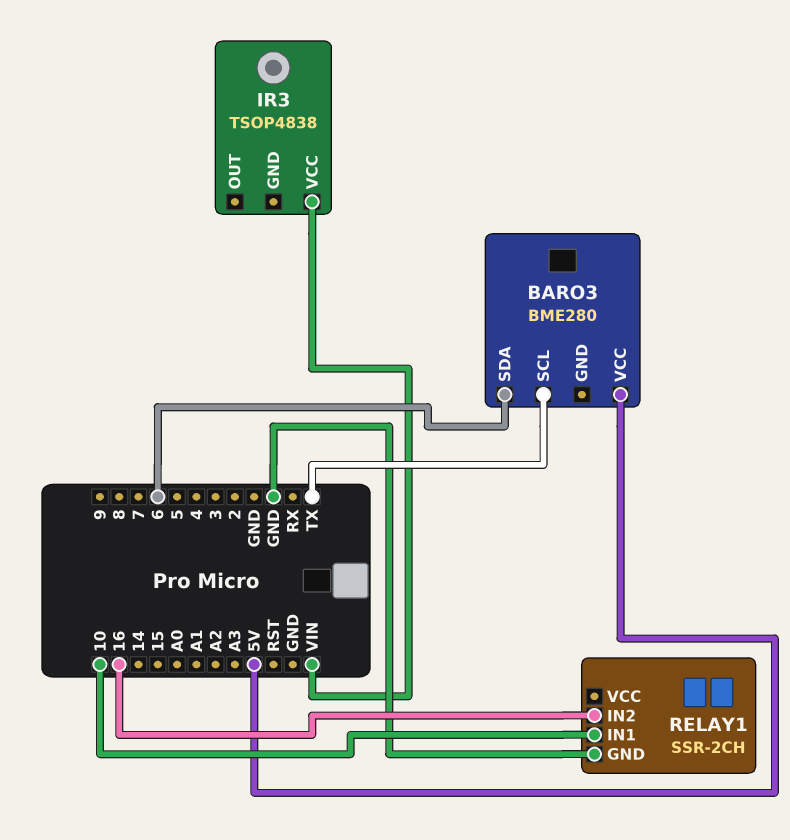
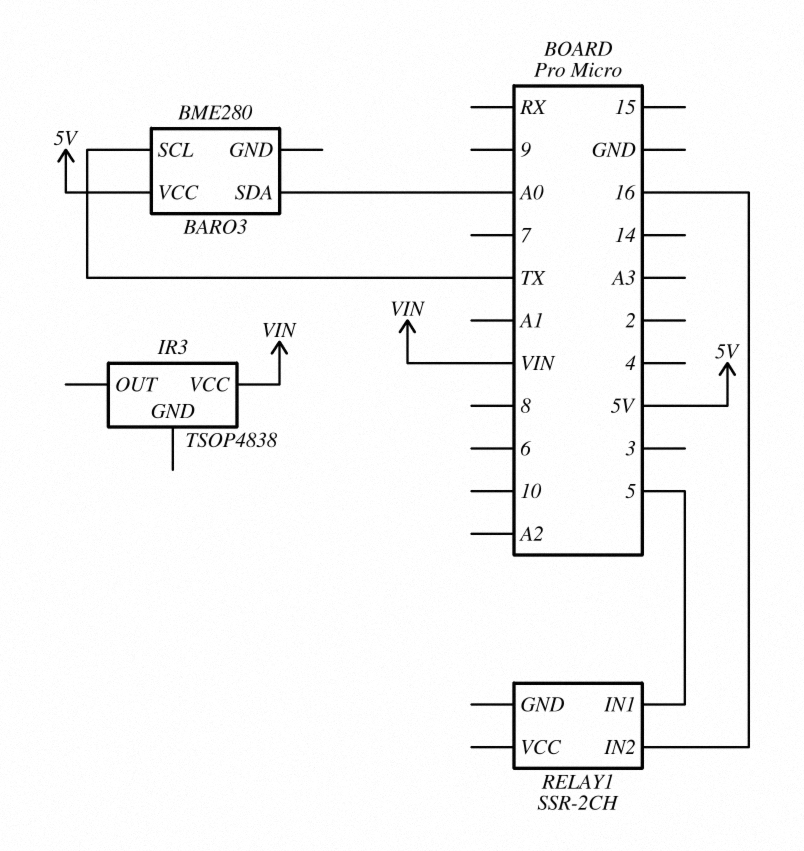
BARO3 pin SDA: 6 -> A0
RELAY1 pin GND: GND -> none
RELAY1 pin IN1: 10 -> 5

